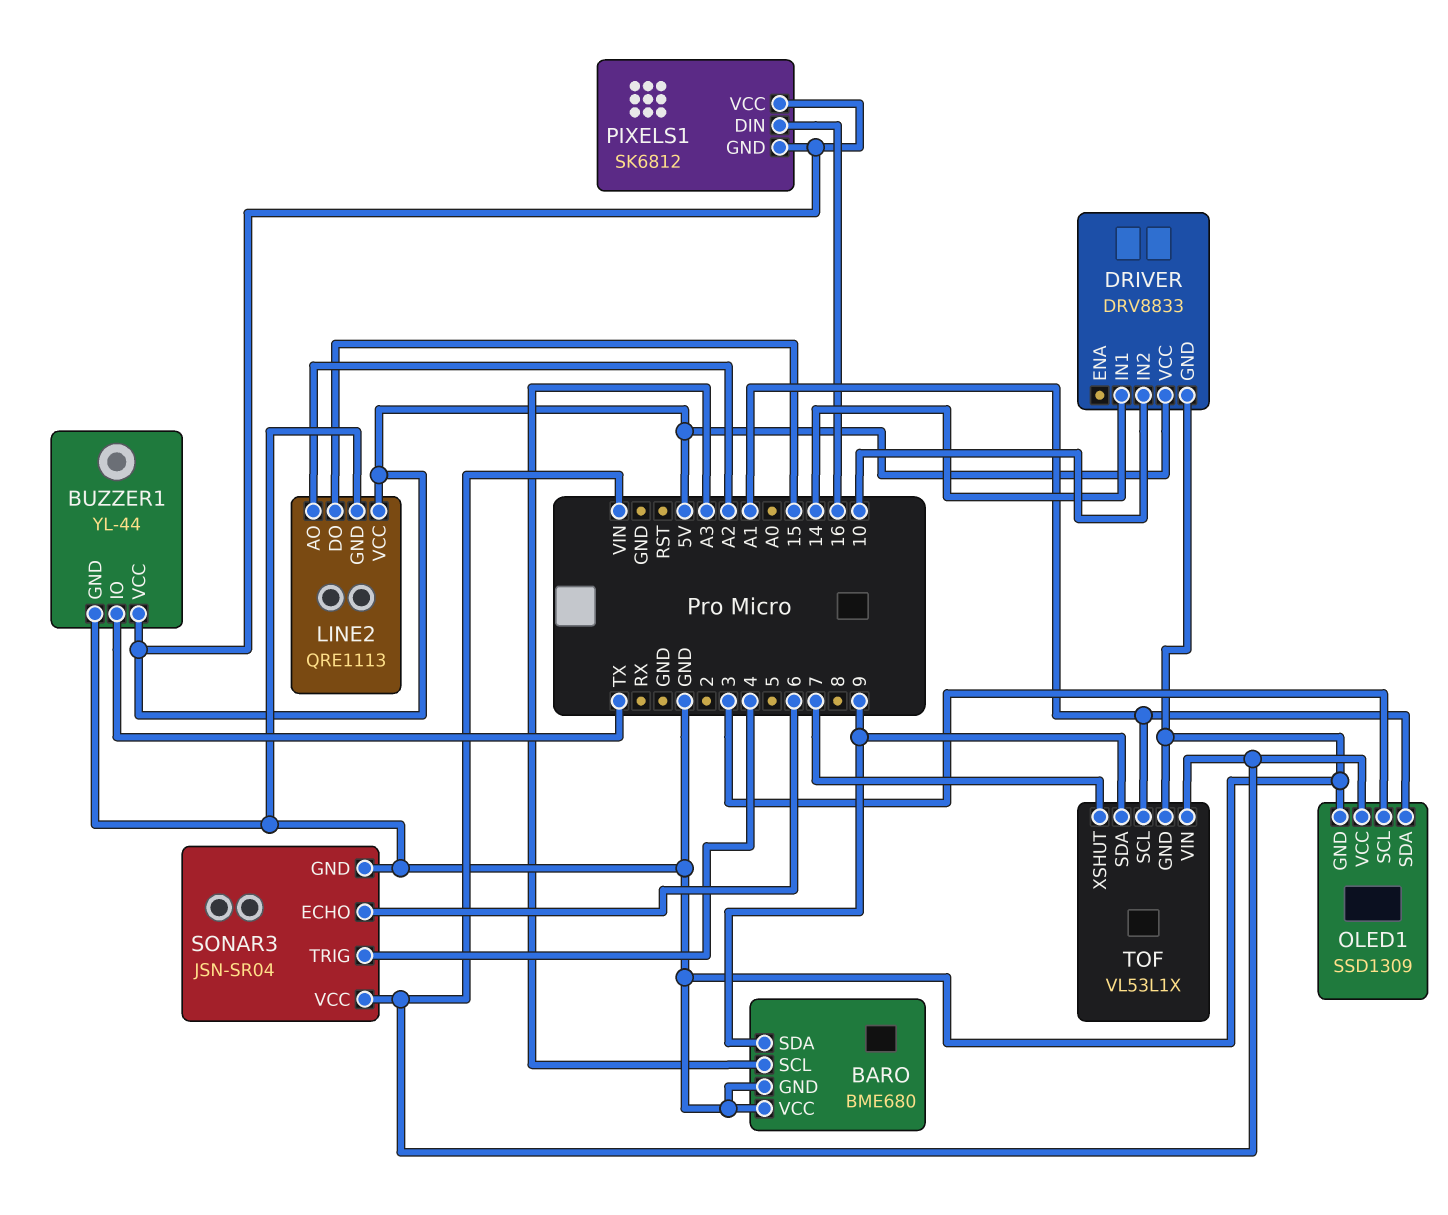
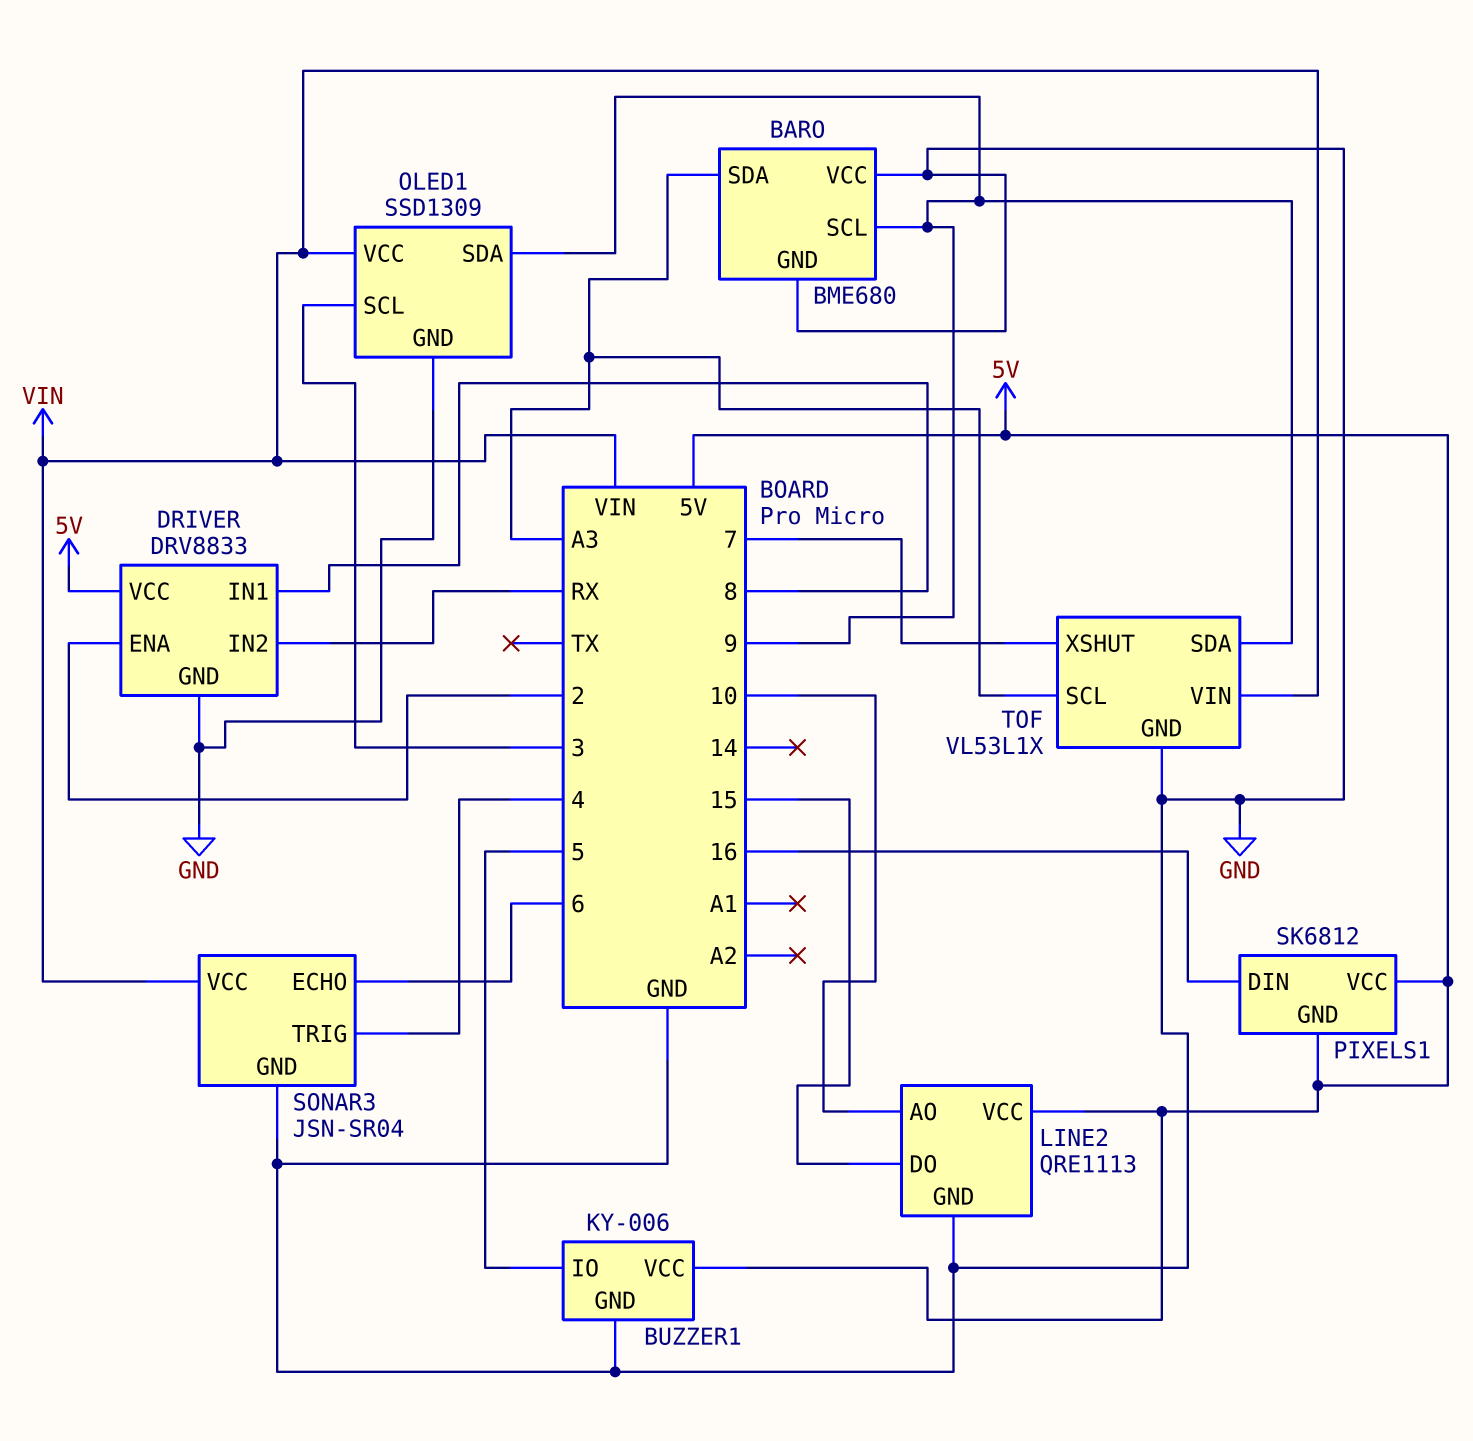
BARO pin SCL: A3 -> 9
BARO pin SDA: 9 -> A3
BUZZER1: YL-44 -> KY-006
BUZZER1 pin IO: TX -> 5
DRIVER pin ENA: none -> 2
DRIVER pin IN1: 14 -> 8
DRIVER pin IN2: 10 -> RX
LINE2 pin AO: A2 -> 10
OLED1 pin SDA: A1 -> 9
TOF pin SCL: A1 -> A3

